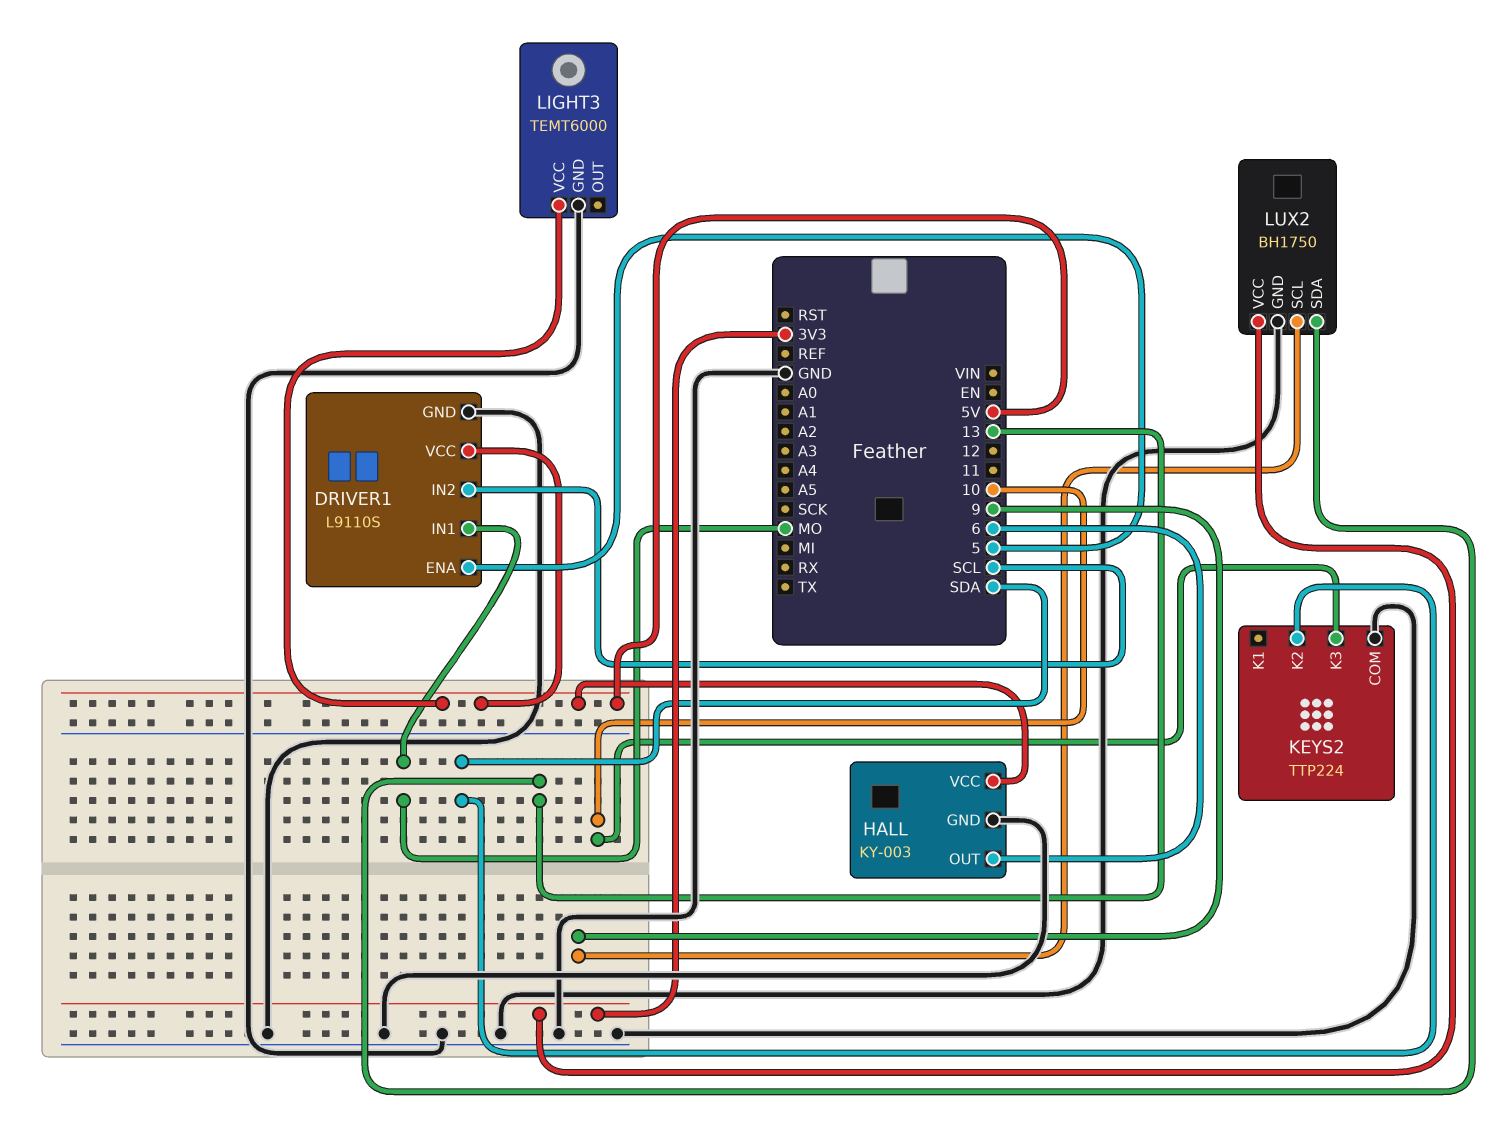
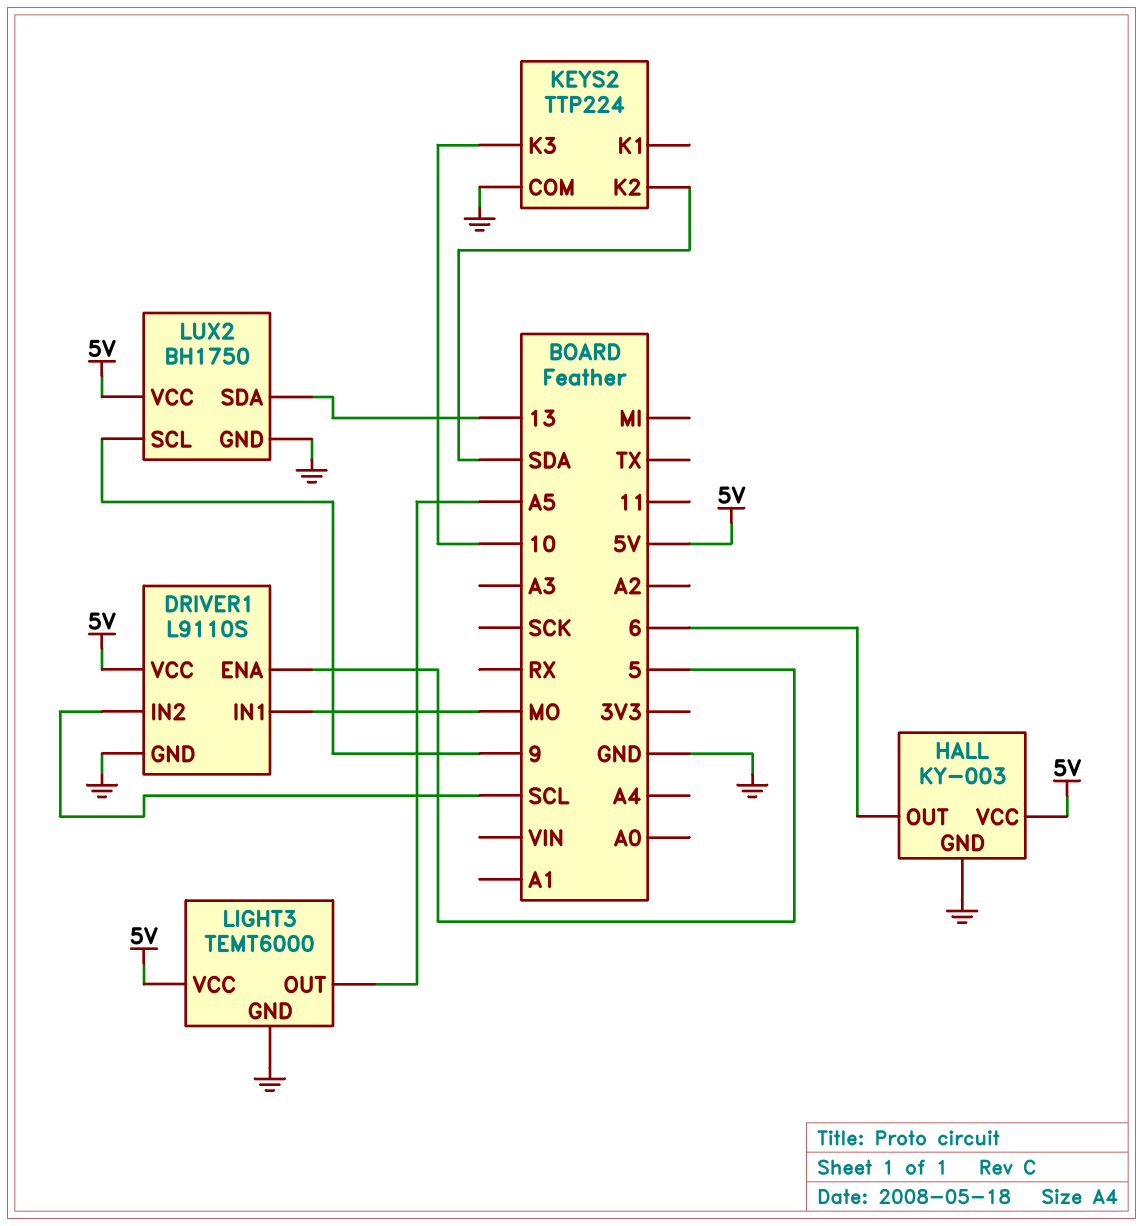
LIGHT3 pin OUT: none -> A5
LUX2 pin VCC: 3V3 -> 5V

